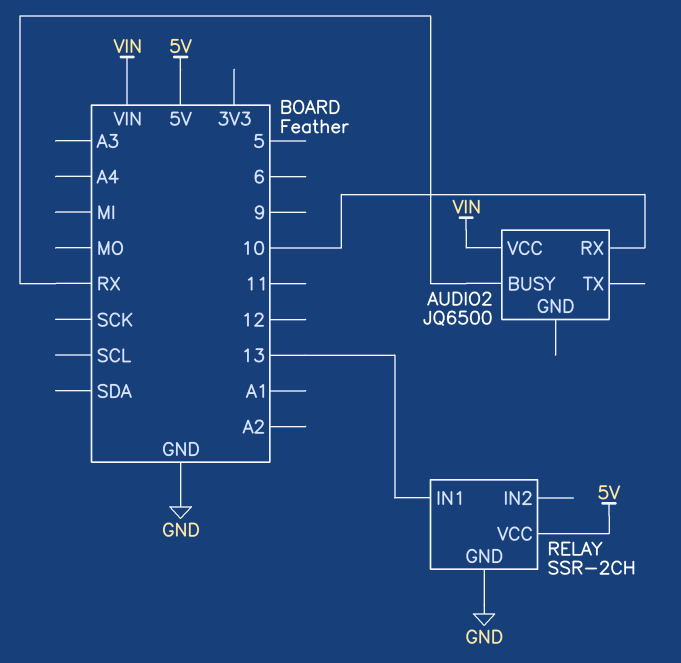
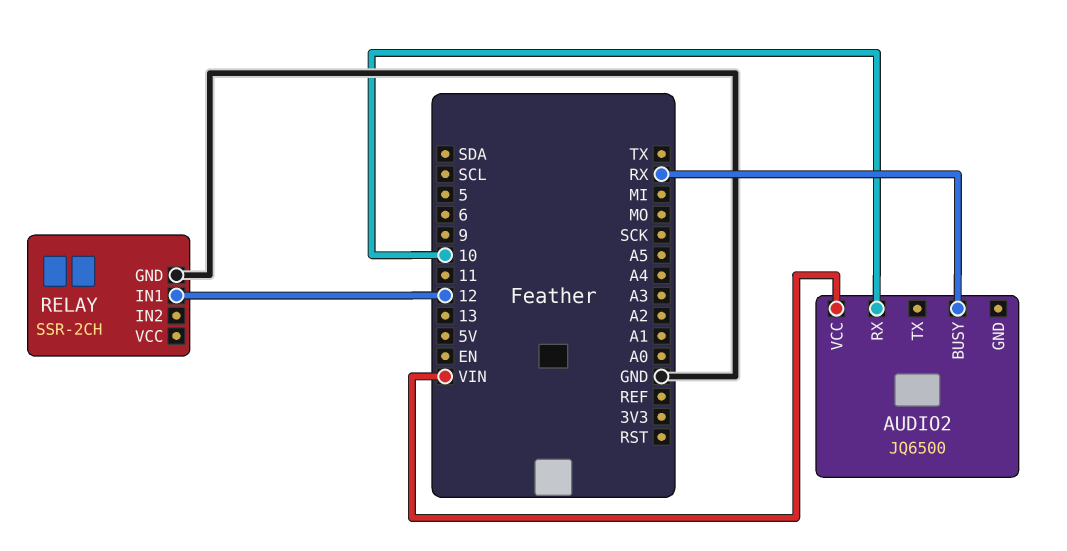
RELAY pin IN1: 13 -> 12
RELAY pin VCC: 5V -> none

